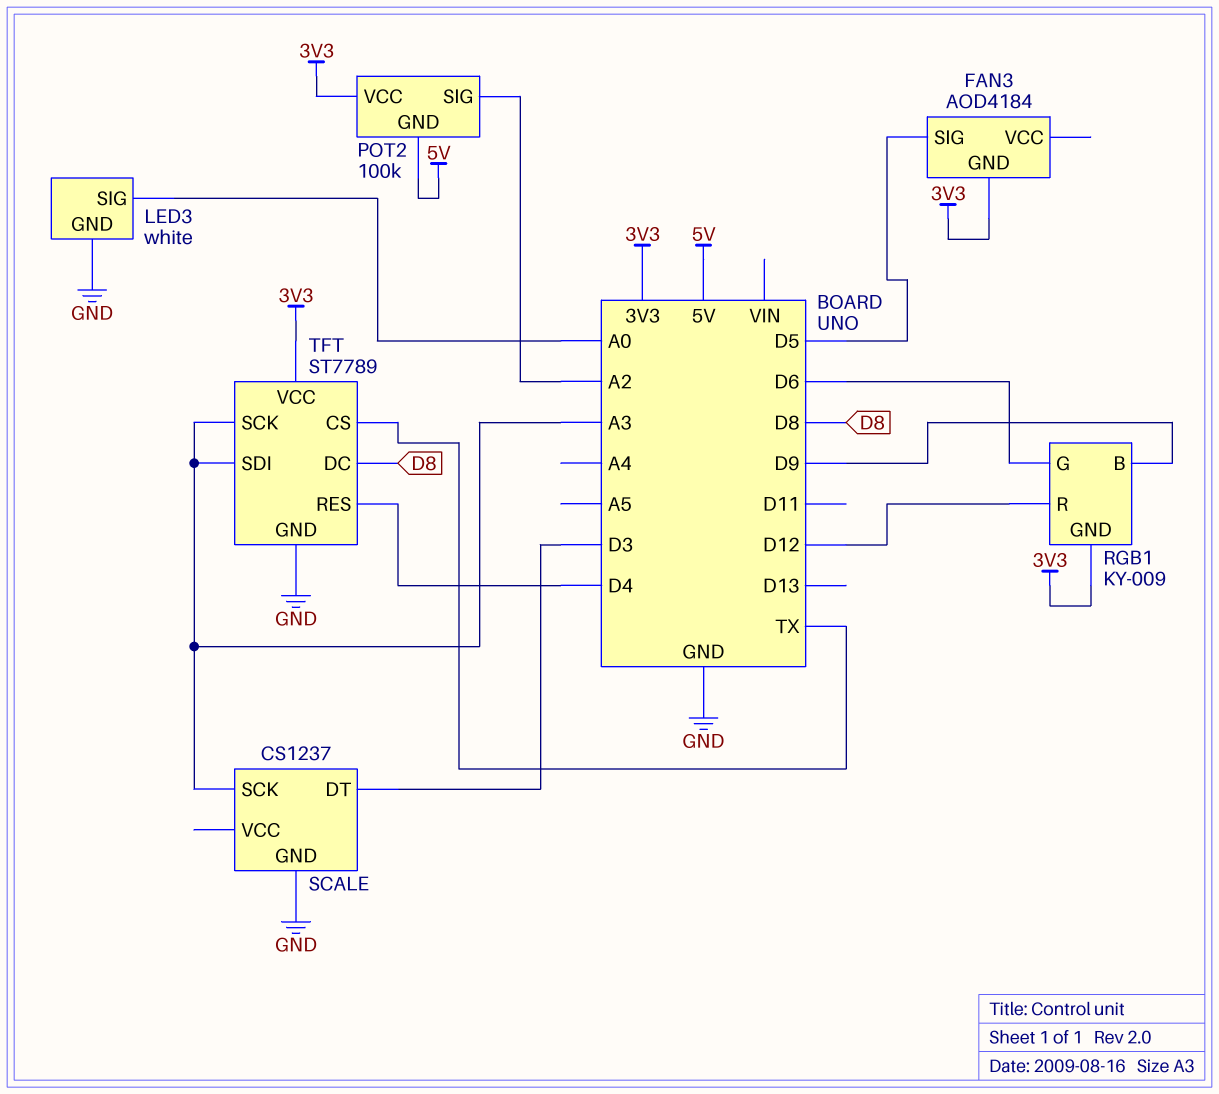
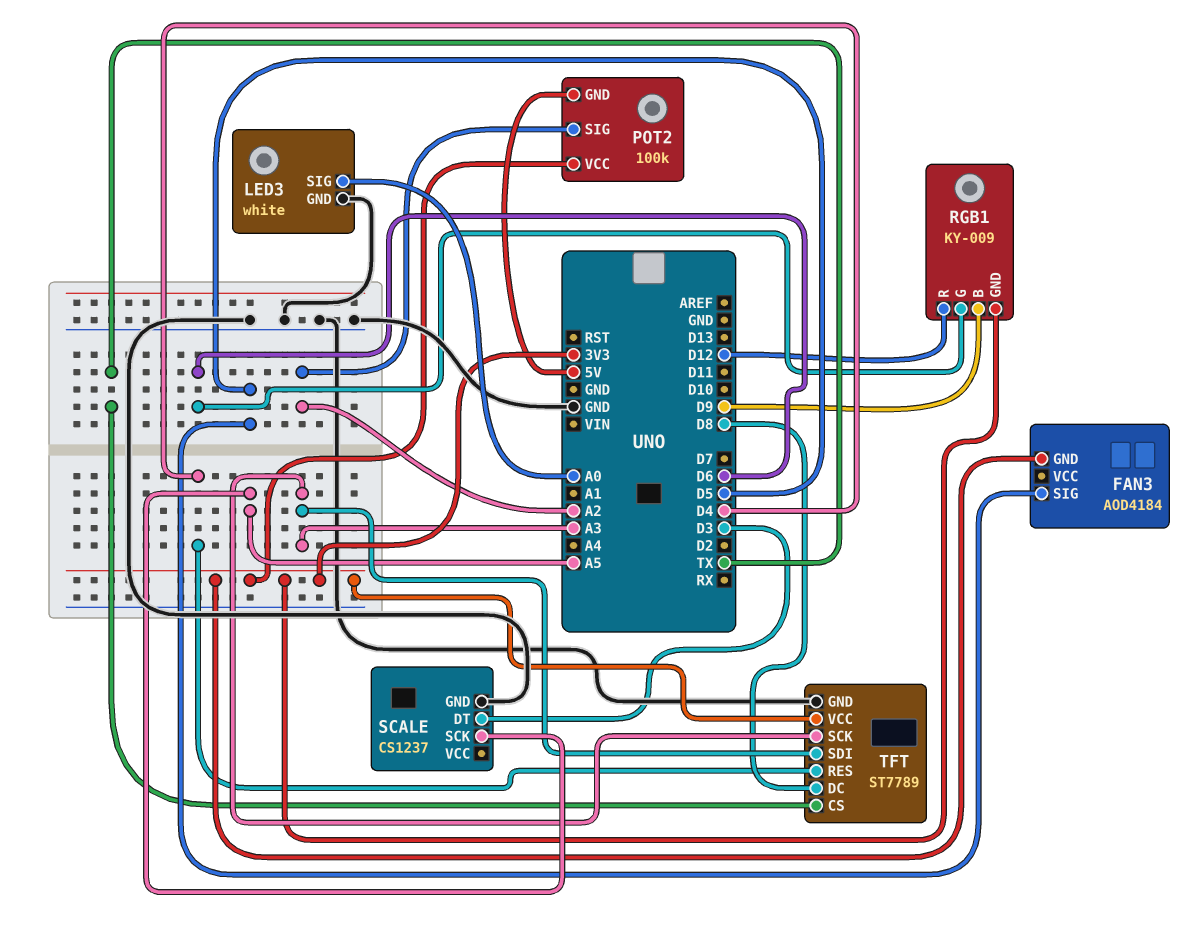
SCALE pin SCK: A3 -> A5

